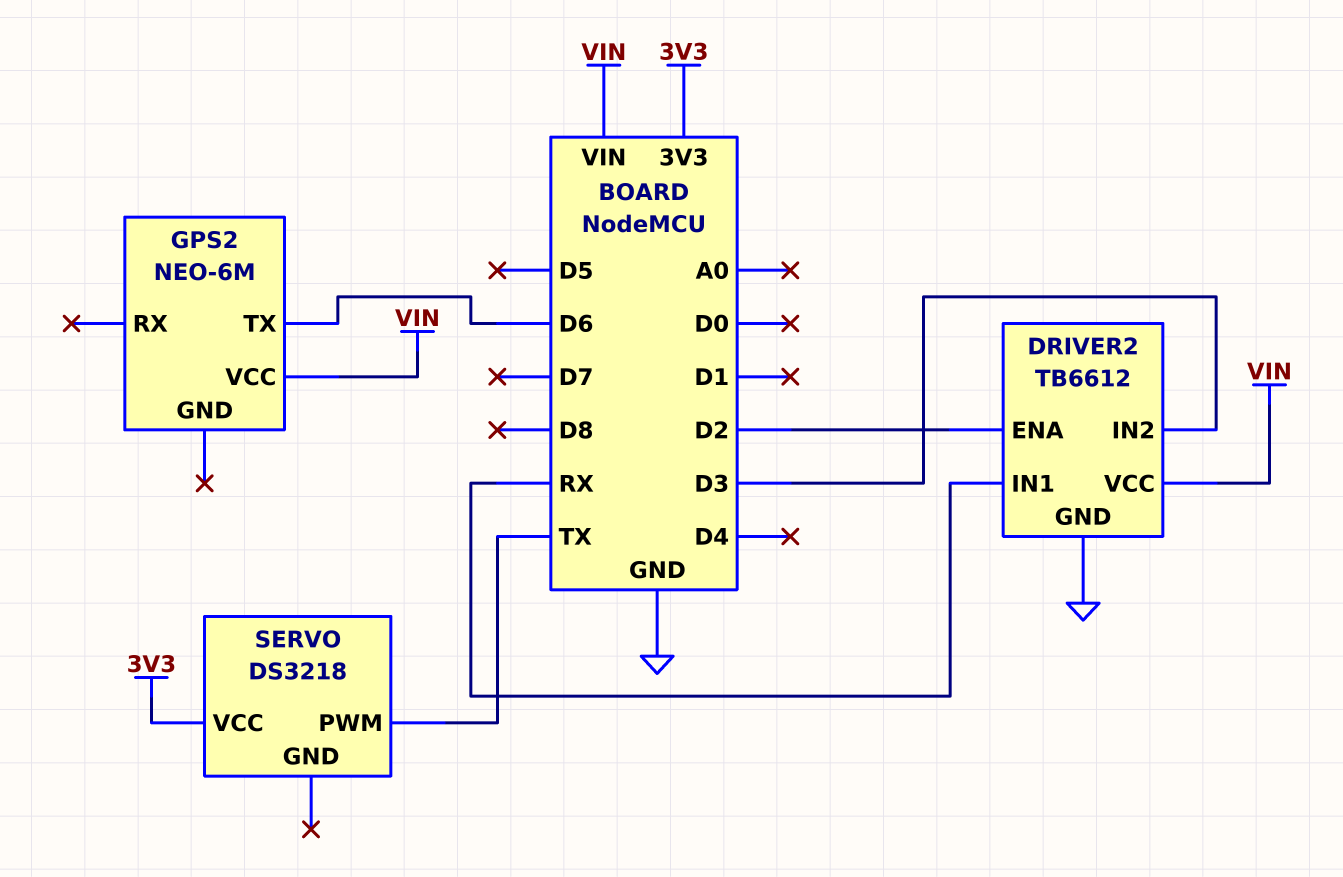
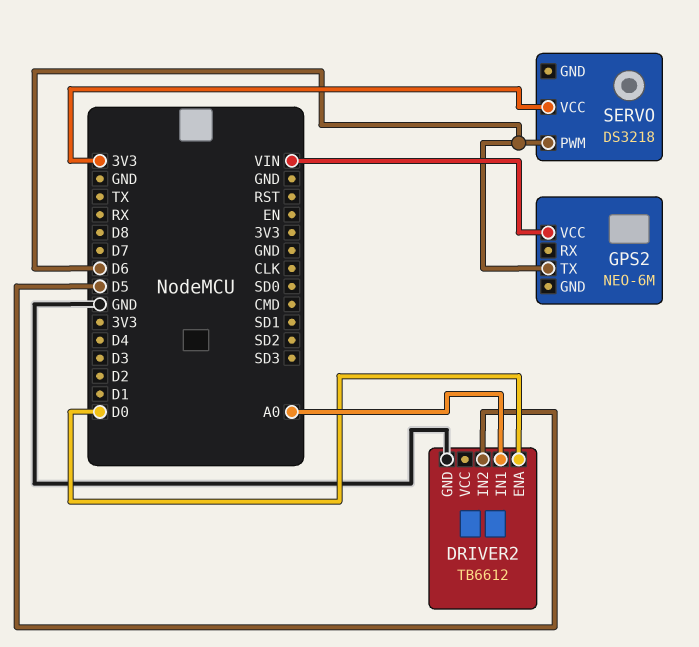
DRIVER2 pin ENA: D2 -> D0
DRIVER2 pin IN1: RX -> A0
DRIVER2 pin IN2: D3 -> D5
DRIVER2 pin VCC: VIN -> none
SERVO pin PWM: TX -> D6

